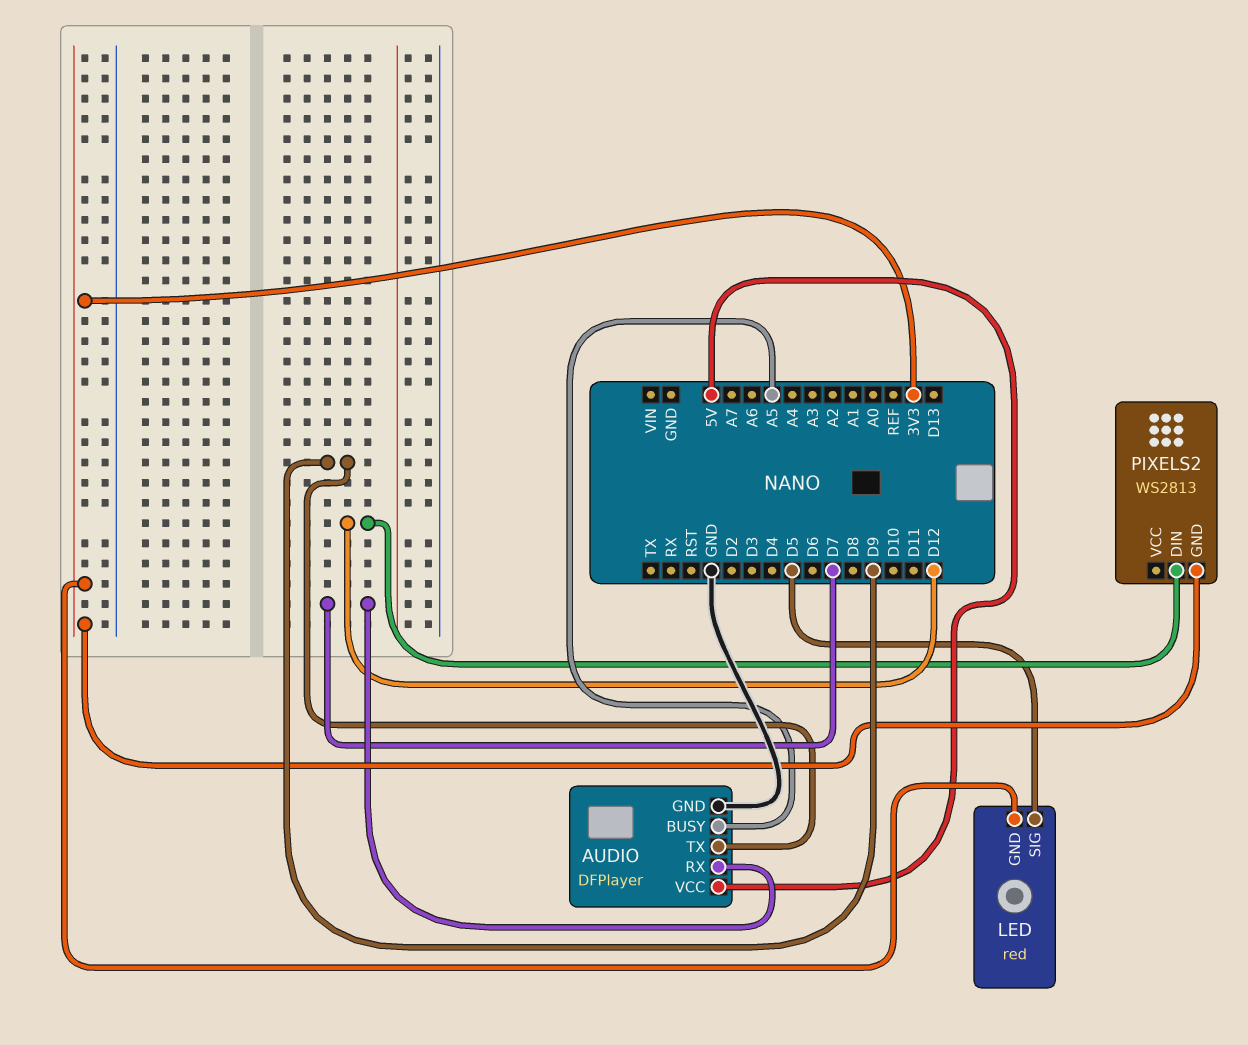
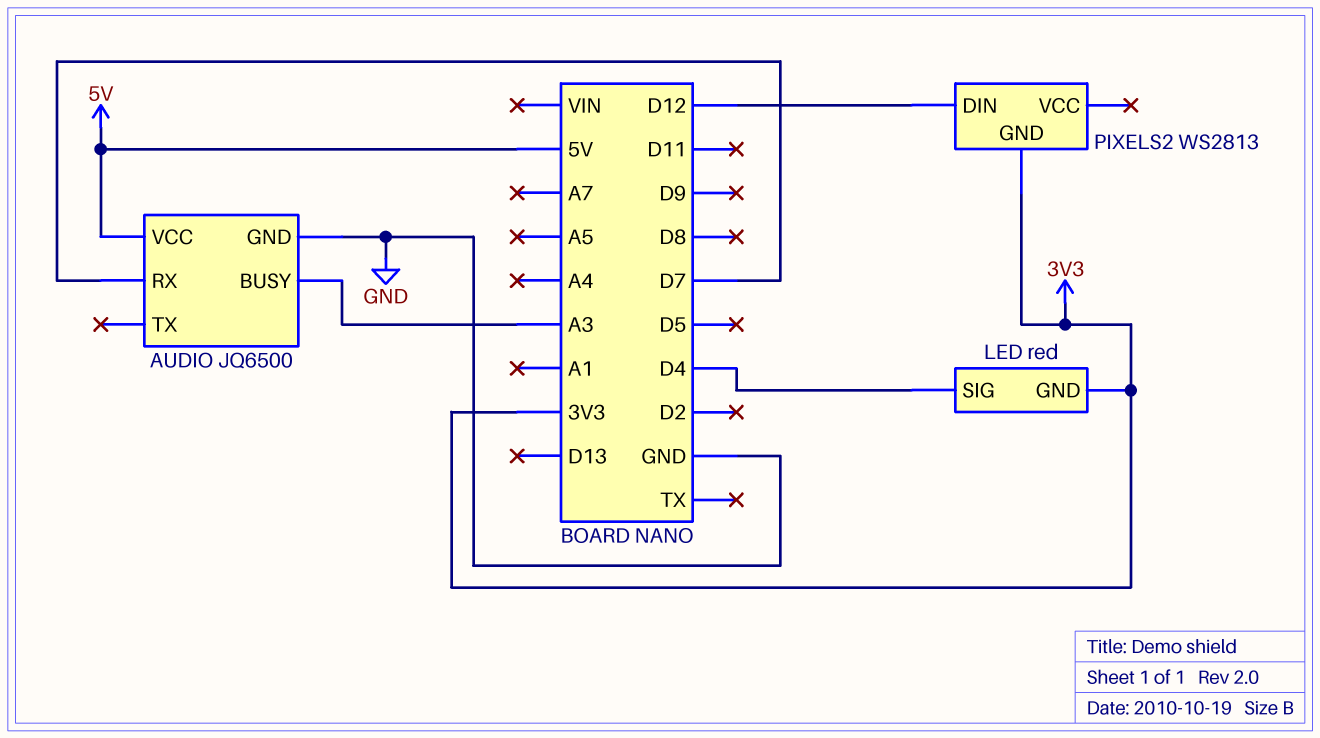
AUDIO: DFPlayer -> JQ6500
AUDIO pin BUSY: A5 -> A3
AUDIO pin TX: D9 -> none
LED pin SIG: D5 -> D4

